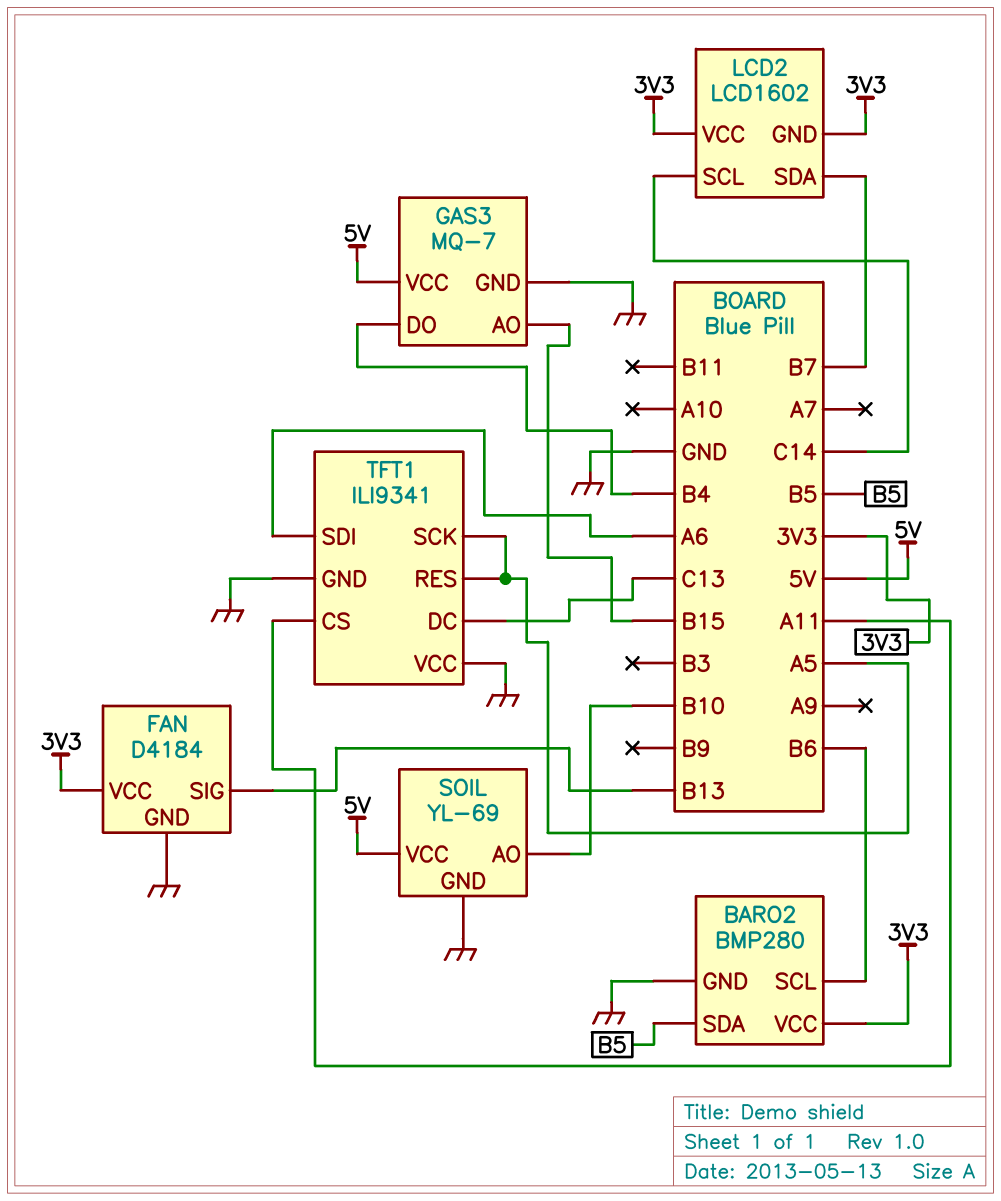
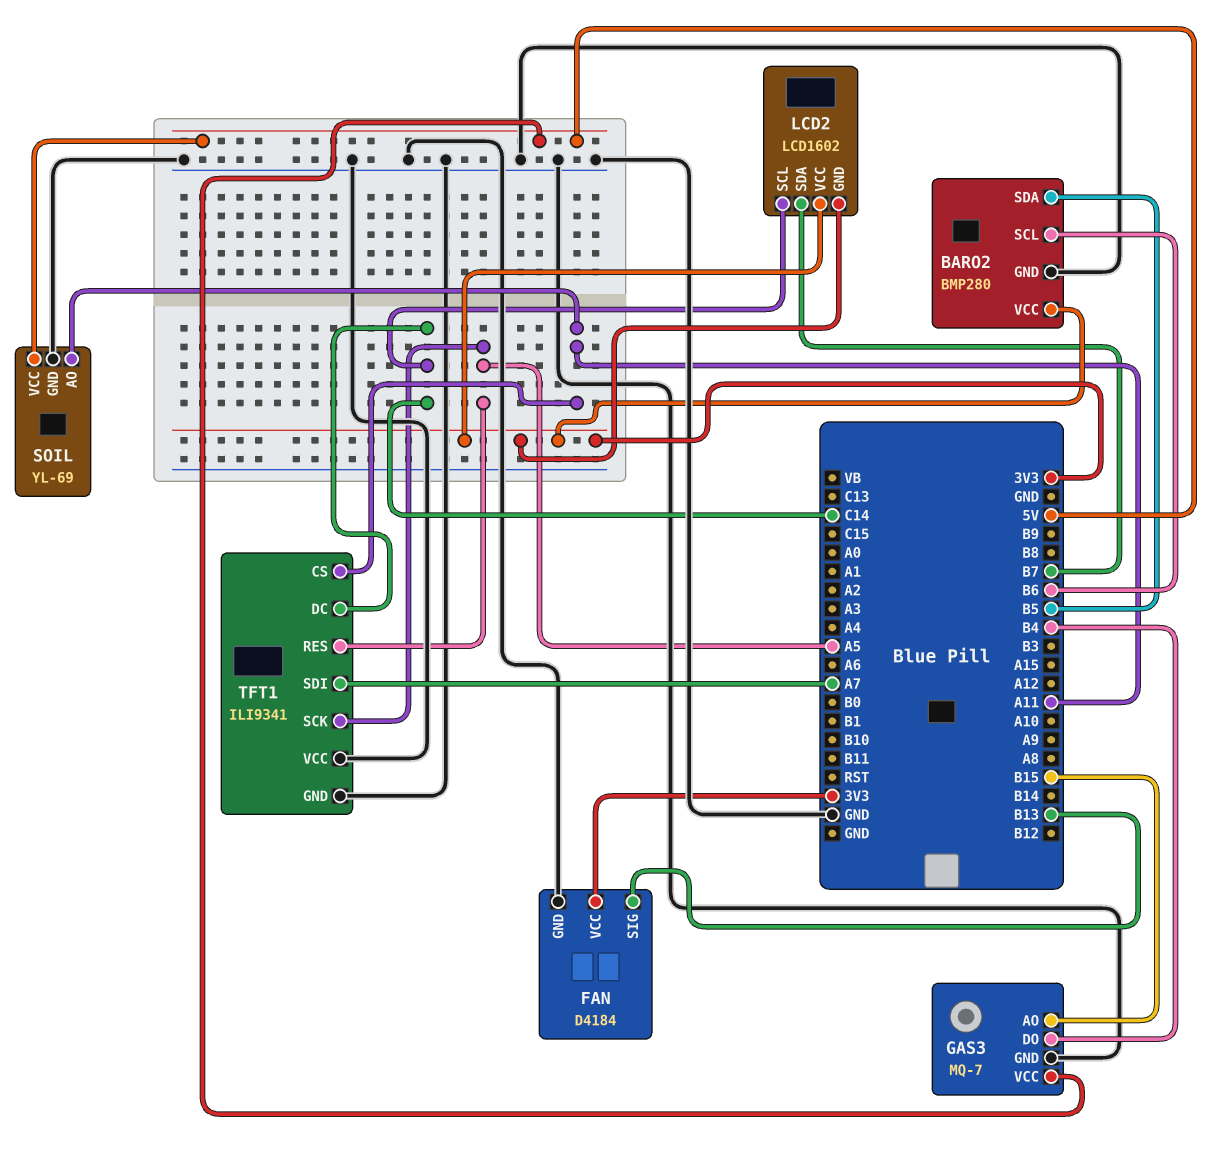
SOIL pin AO: B10 -> A11
TFT1 pin DC: C13 -> C14
TFT1 pin SDI: A6 -> A7

